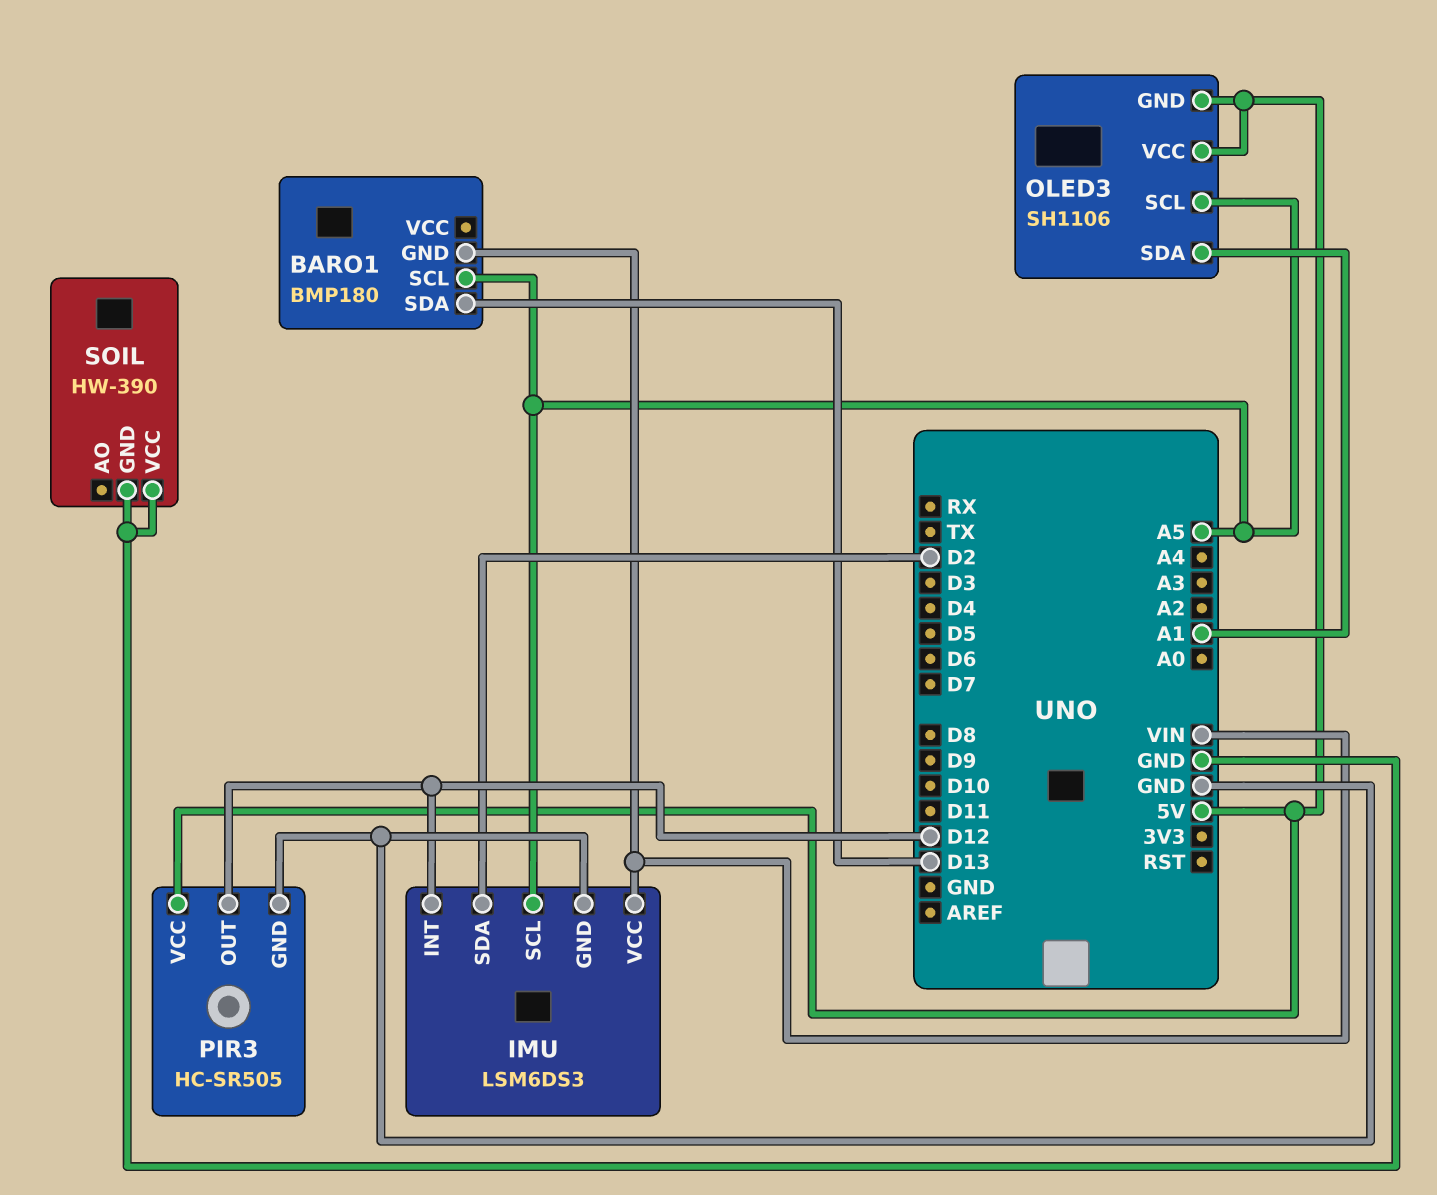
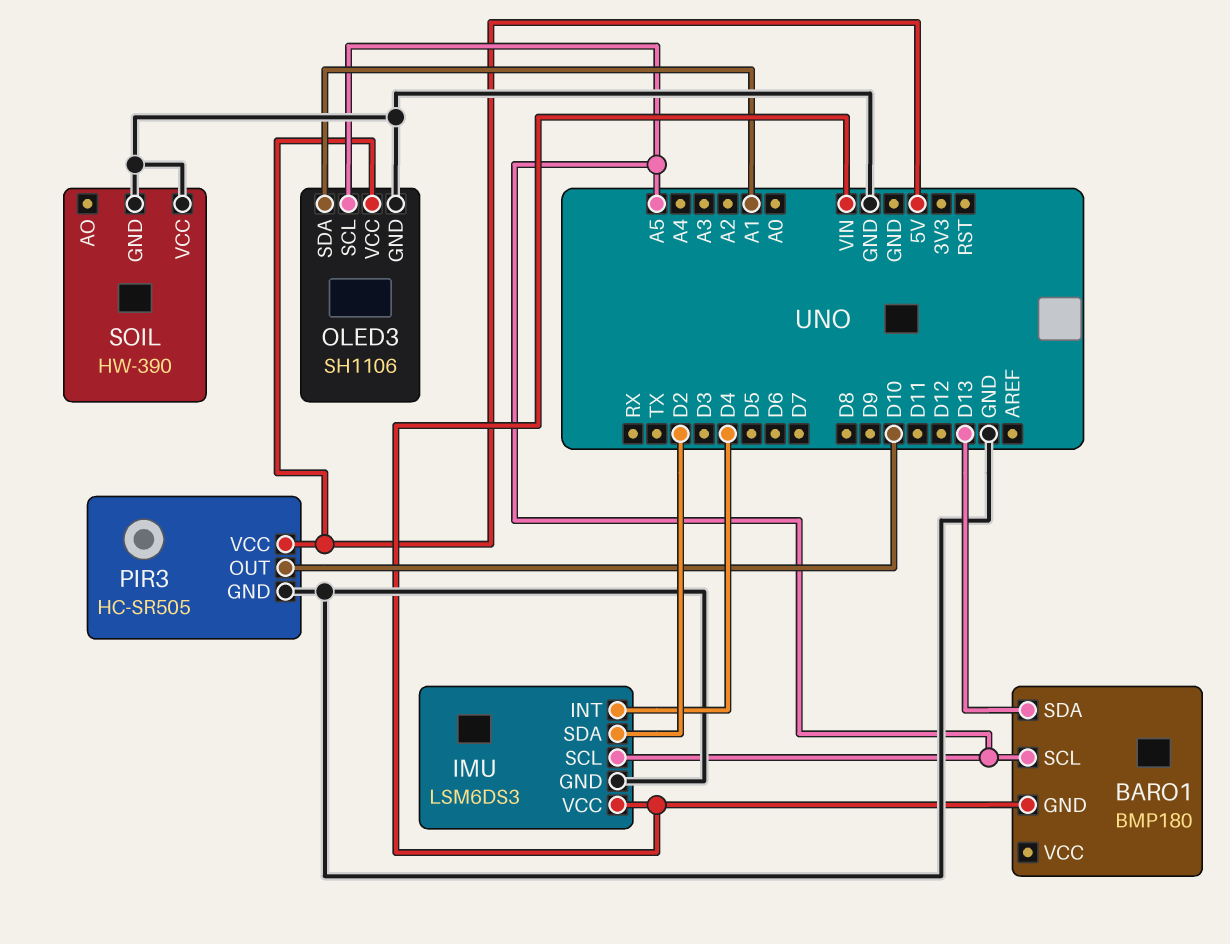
IMU pin INT: D12 -> D4
OLED3 pin GND: 5V -> GND
PIR3 pin OUT: D12 -> D10

